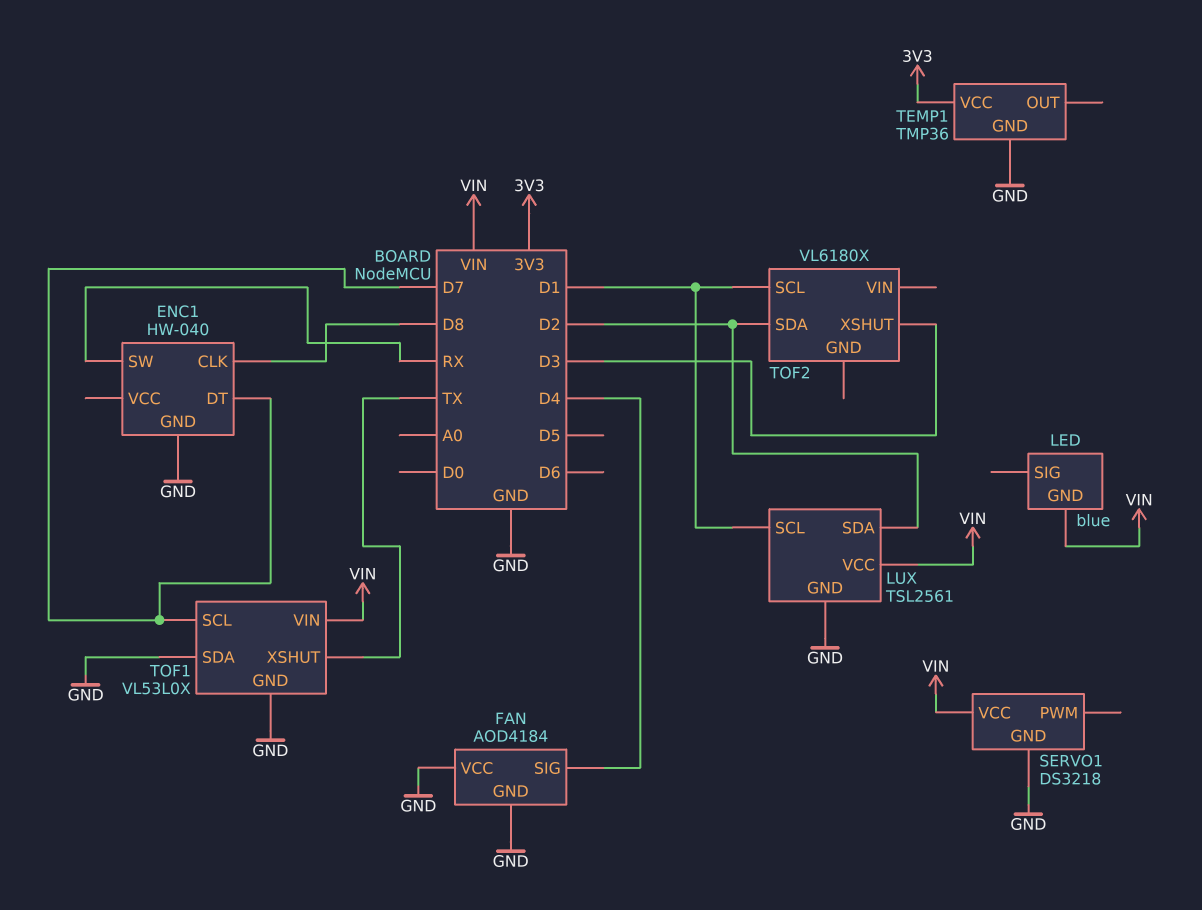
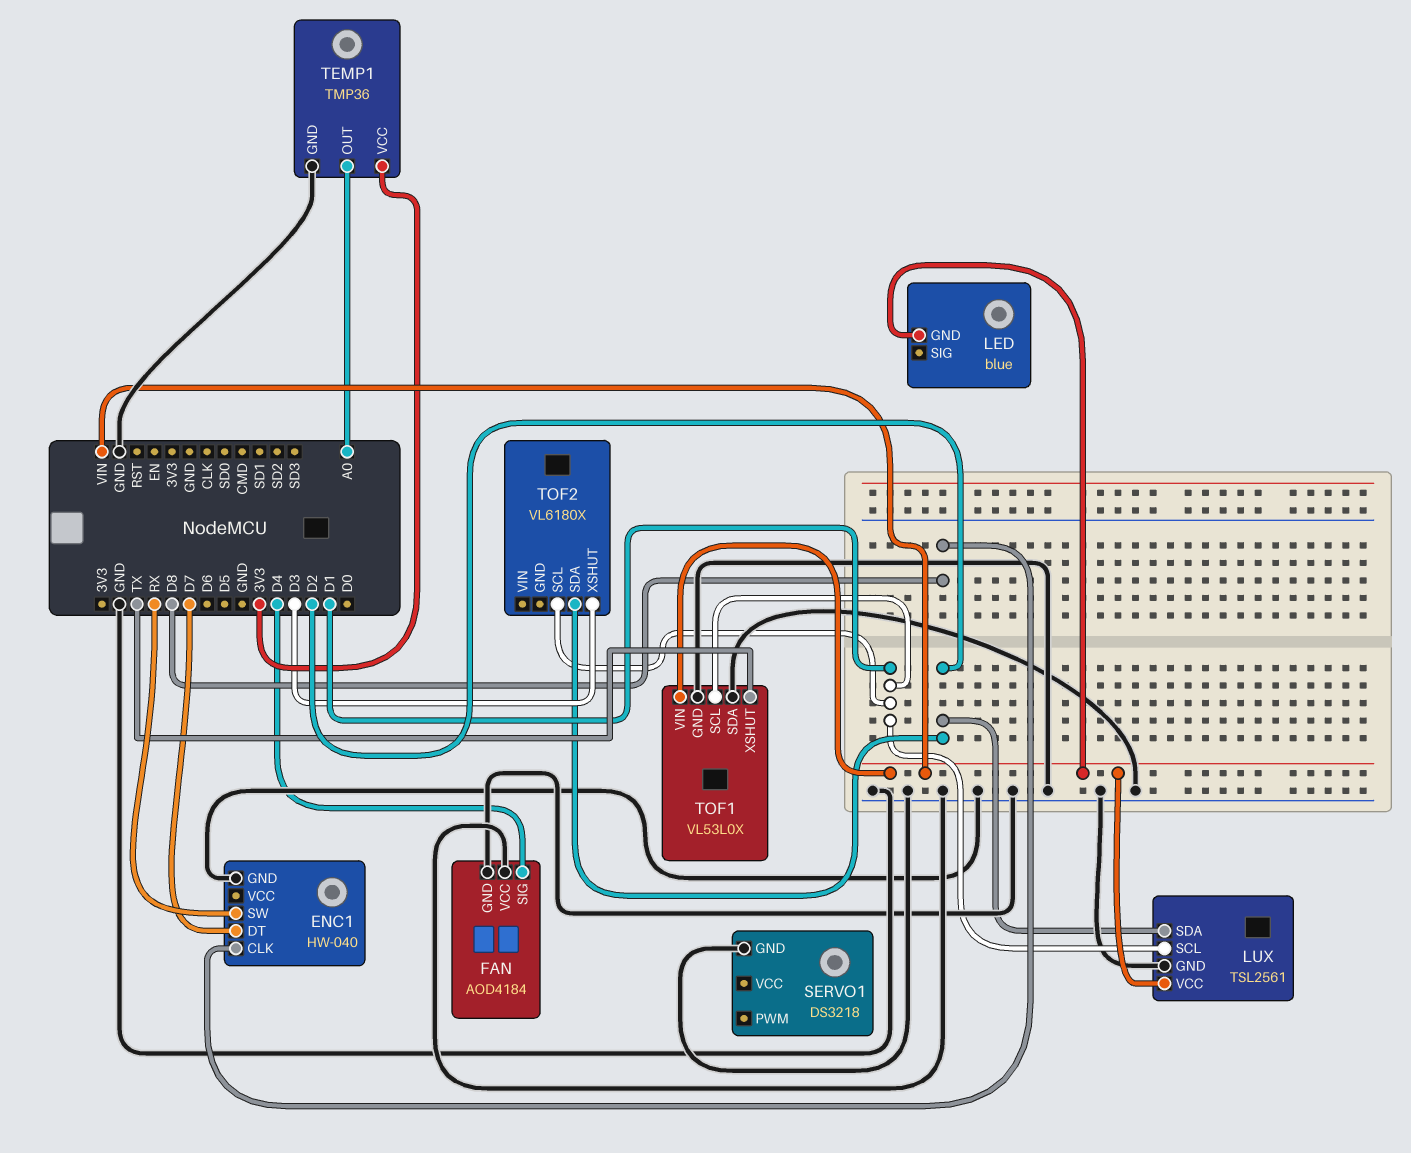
SERVO1 pin VCC: VIN -> none
TEMP1 pin OUT: none -> A0
TOF1 pin SCL: D7 -> D1

